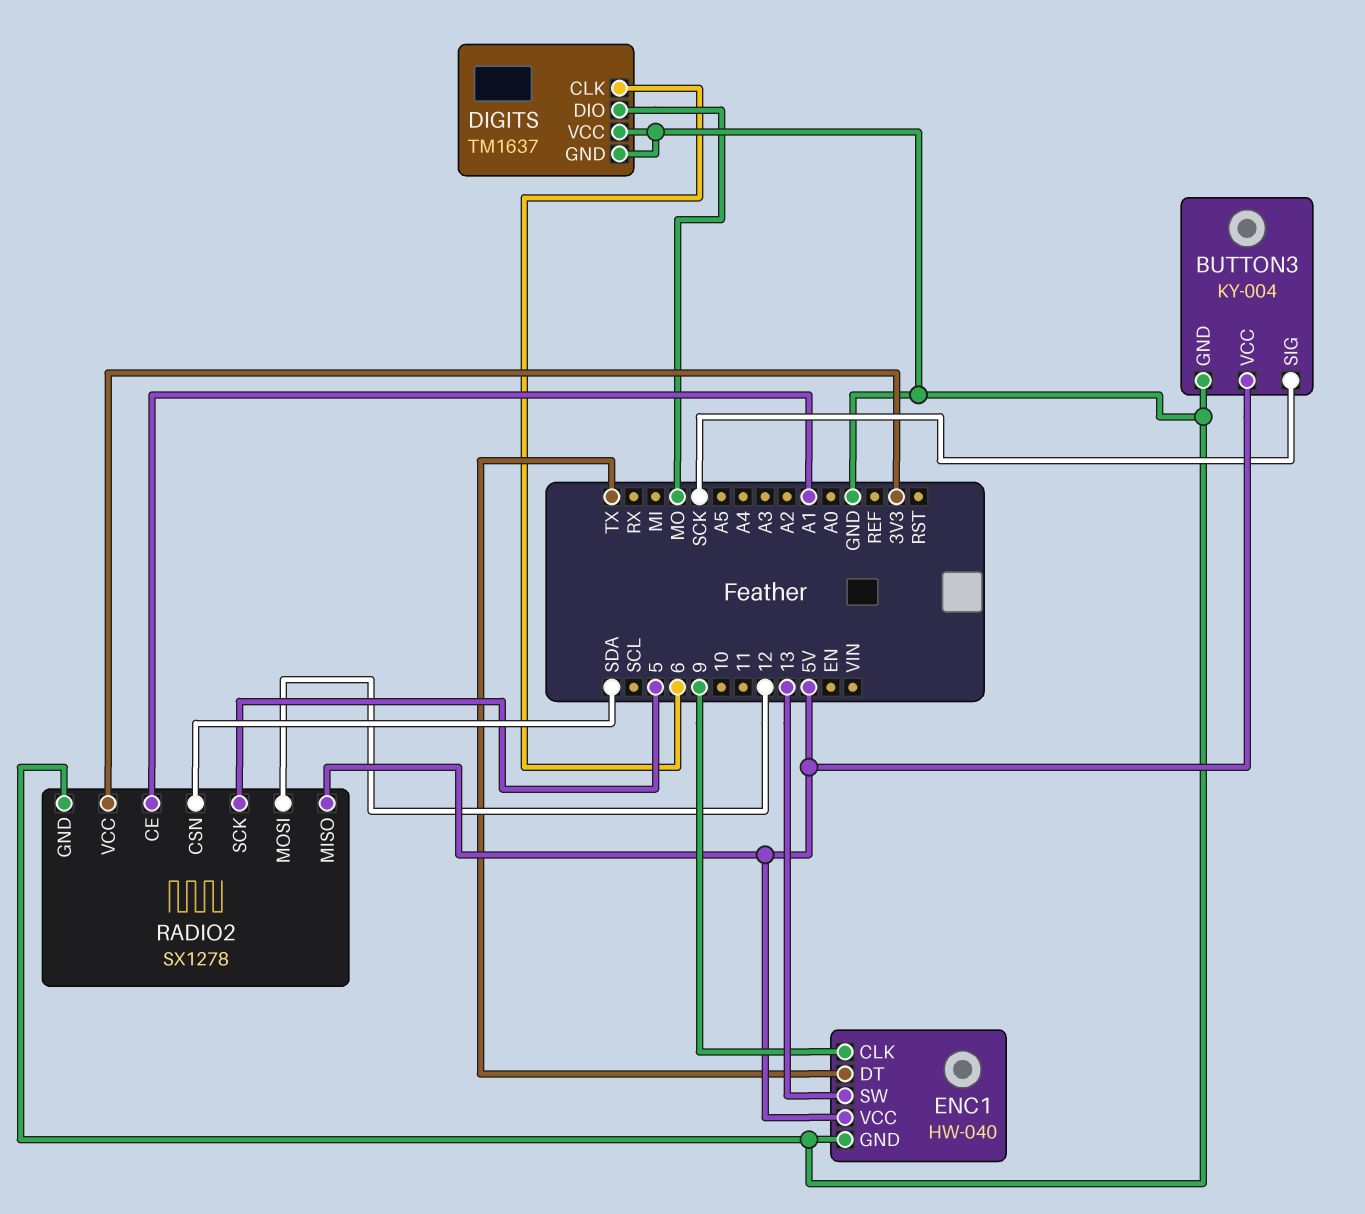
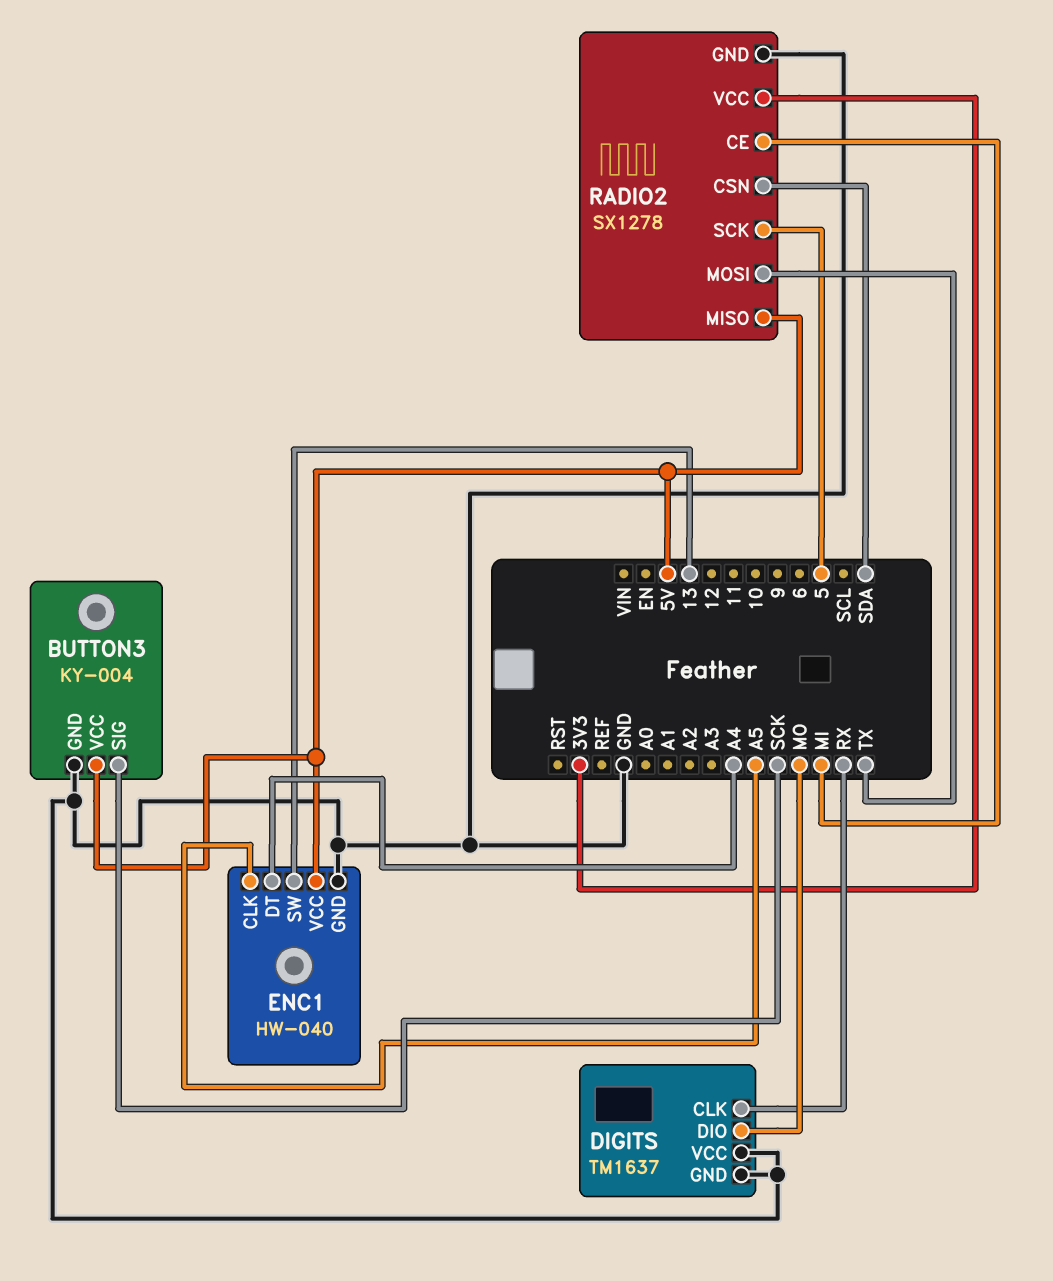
DIGITS pin CLK: 6 -> RX
ENC1 pin CLK: 9 -> A5
ENC1 pin DT: TX -> A4
RADIO2 pin CE: A1 -> MI
RADIO2 pin MOSI: 12 -> TX

